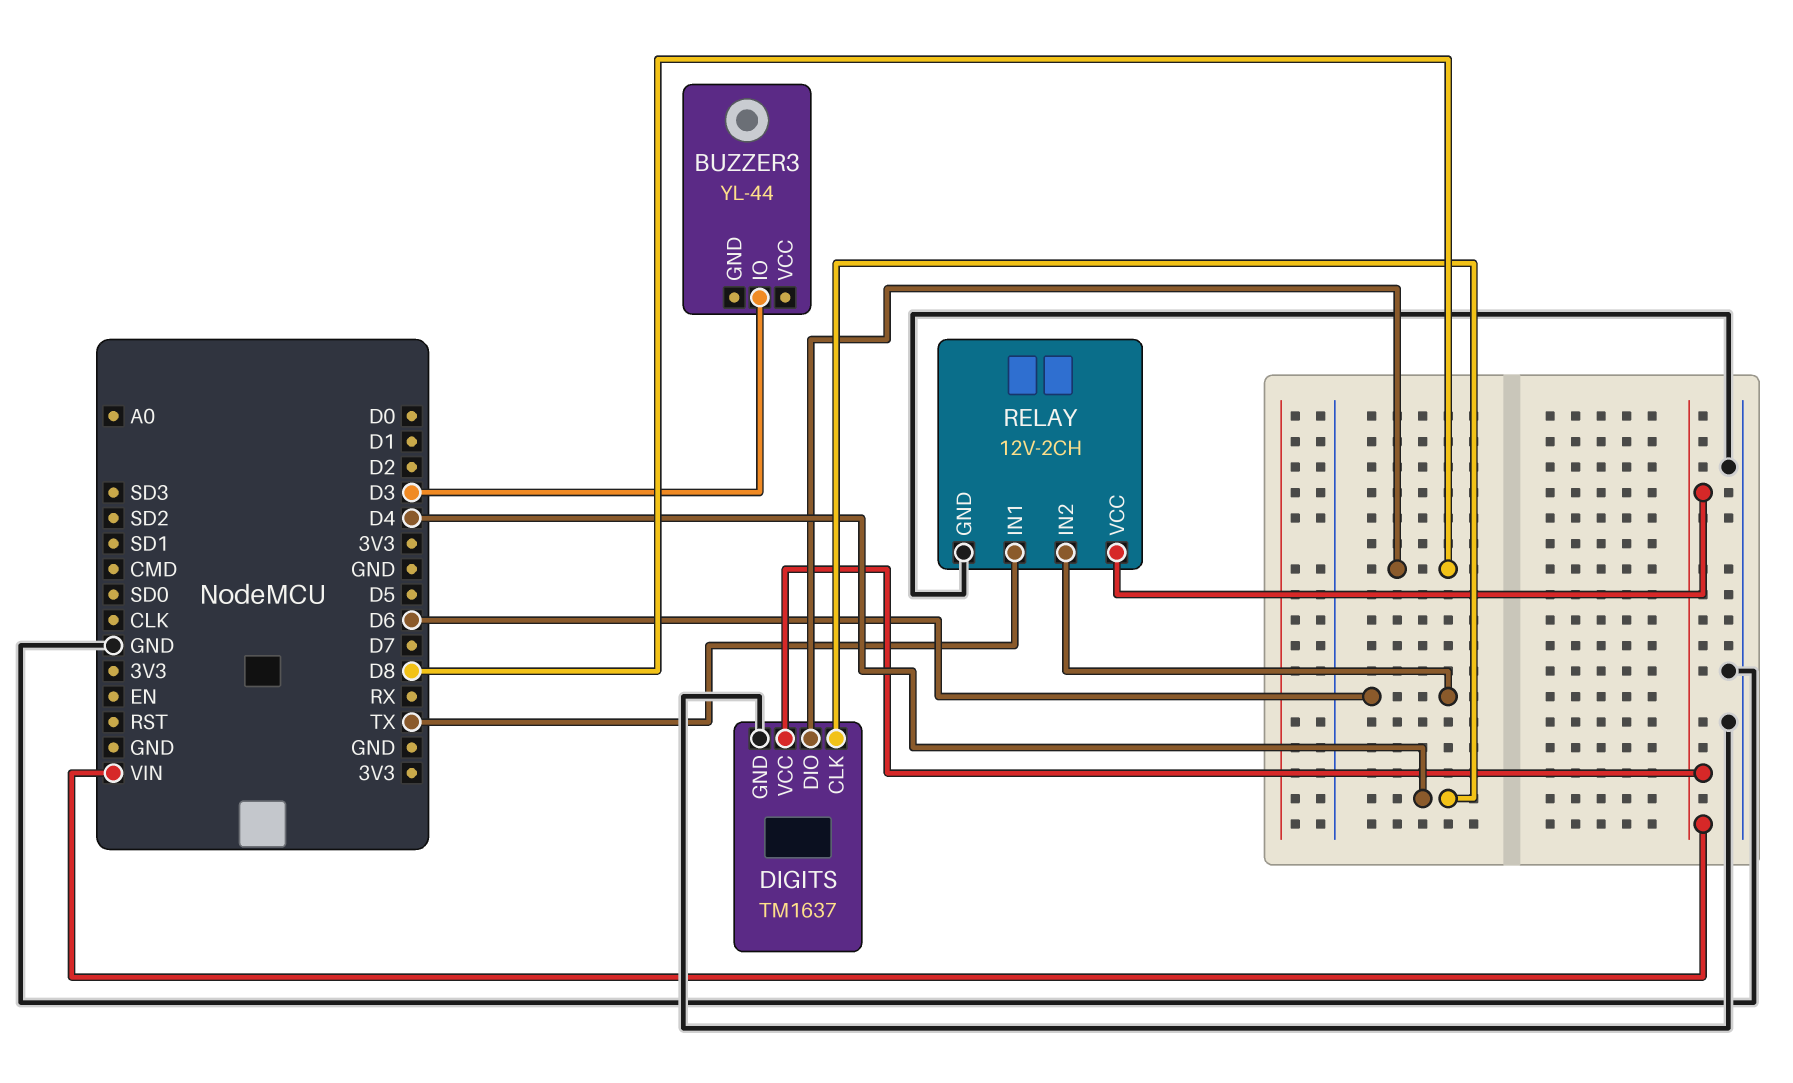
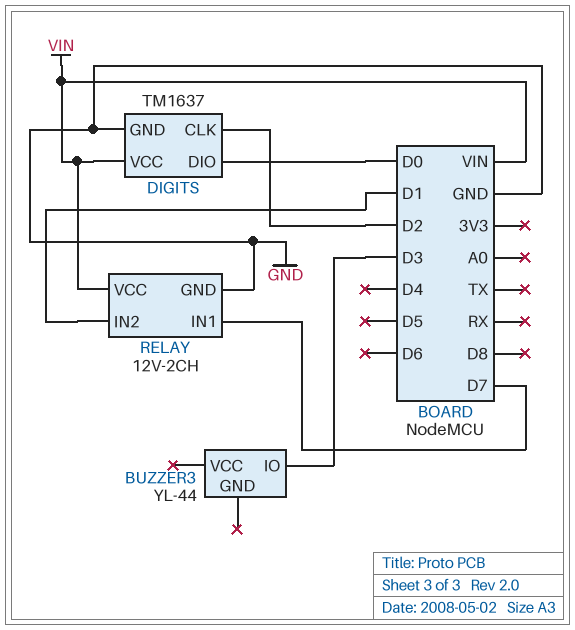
DIGITS pin CLK: D4 -> D2
DIGITS pin DIO: D8 -> D0
RELAY pin IN1: TX -> D7
RELAY pin IN2: D6 -> D1

